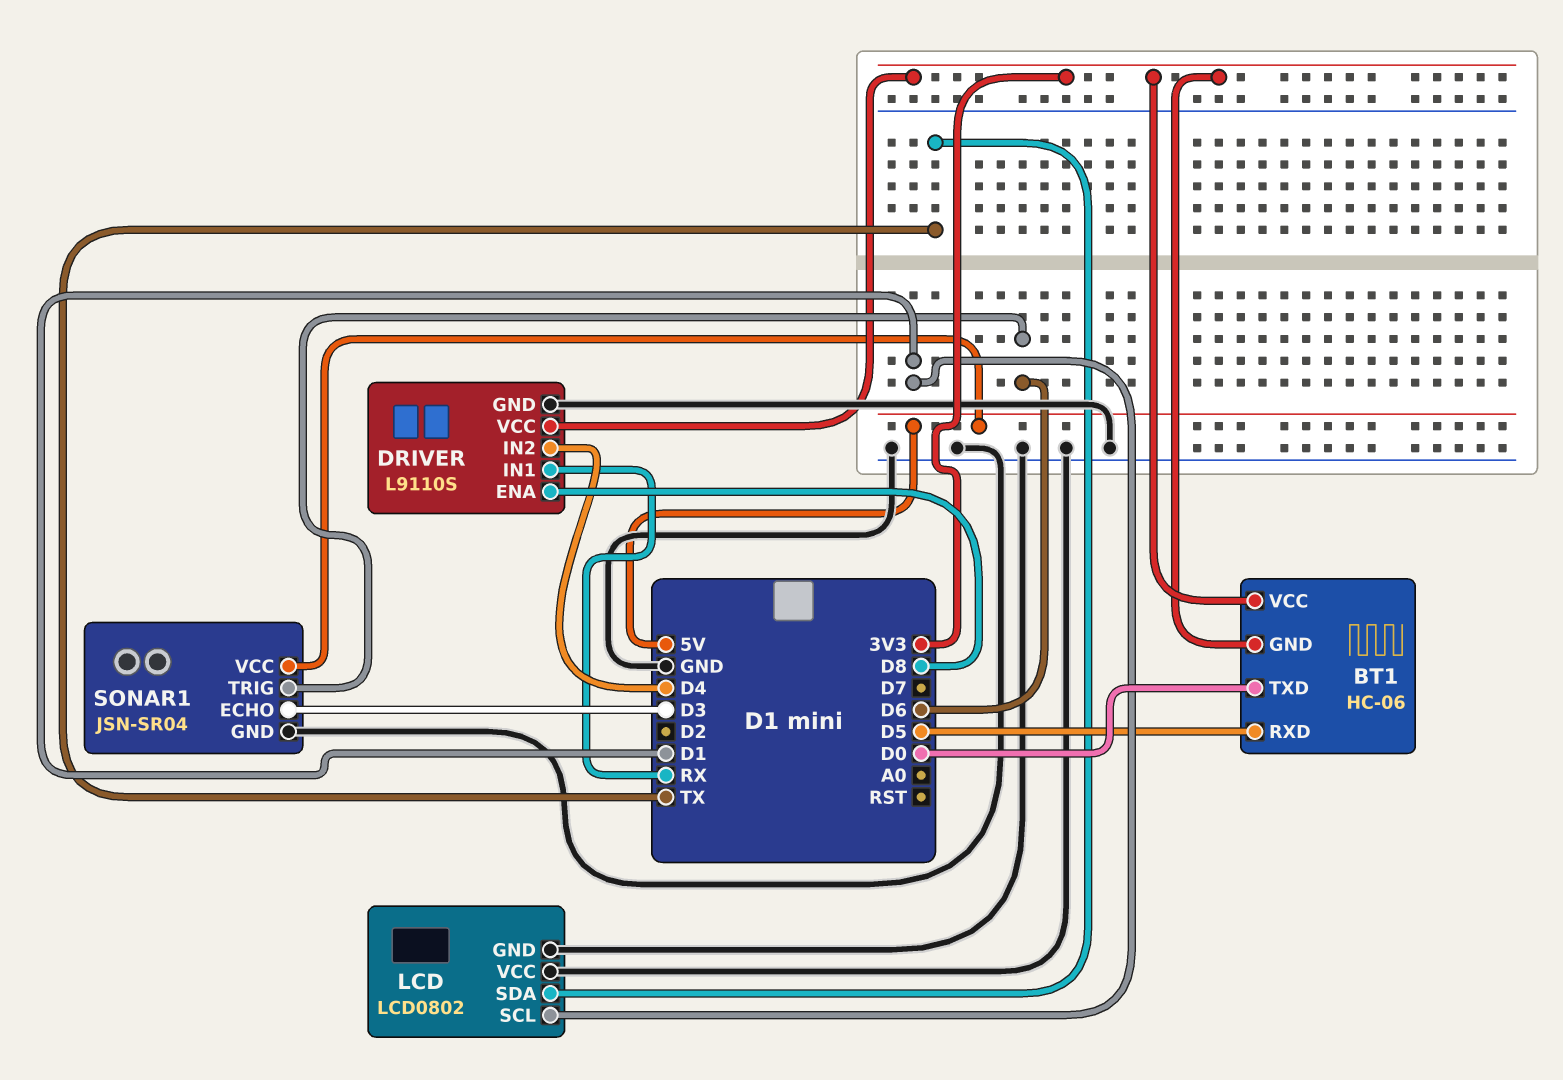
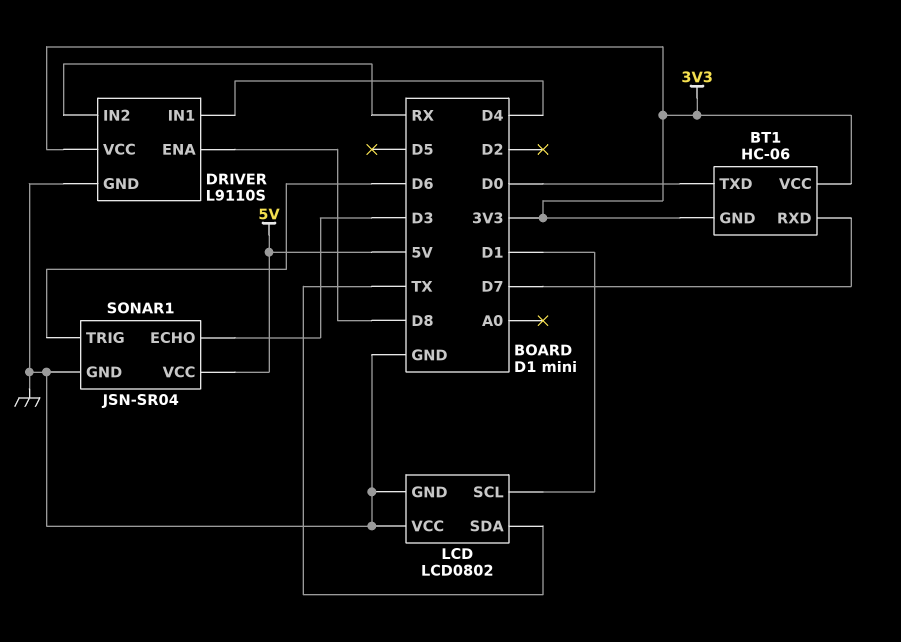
BT1 pin RXD: D5 -> D7
DRIVER pin IN1: RX -> D4
DRIVER pin IN2: D4 -> RX

